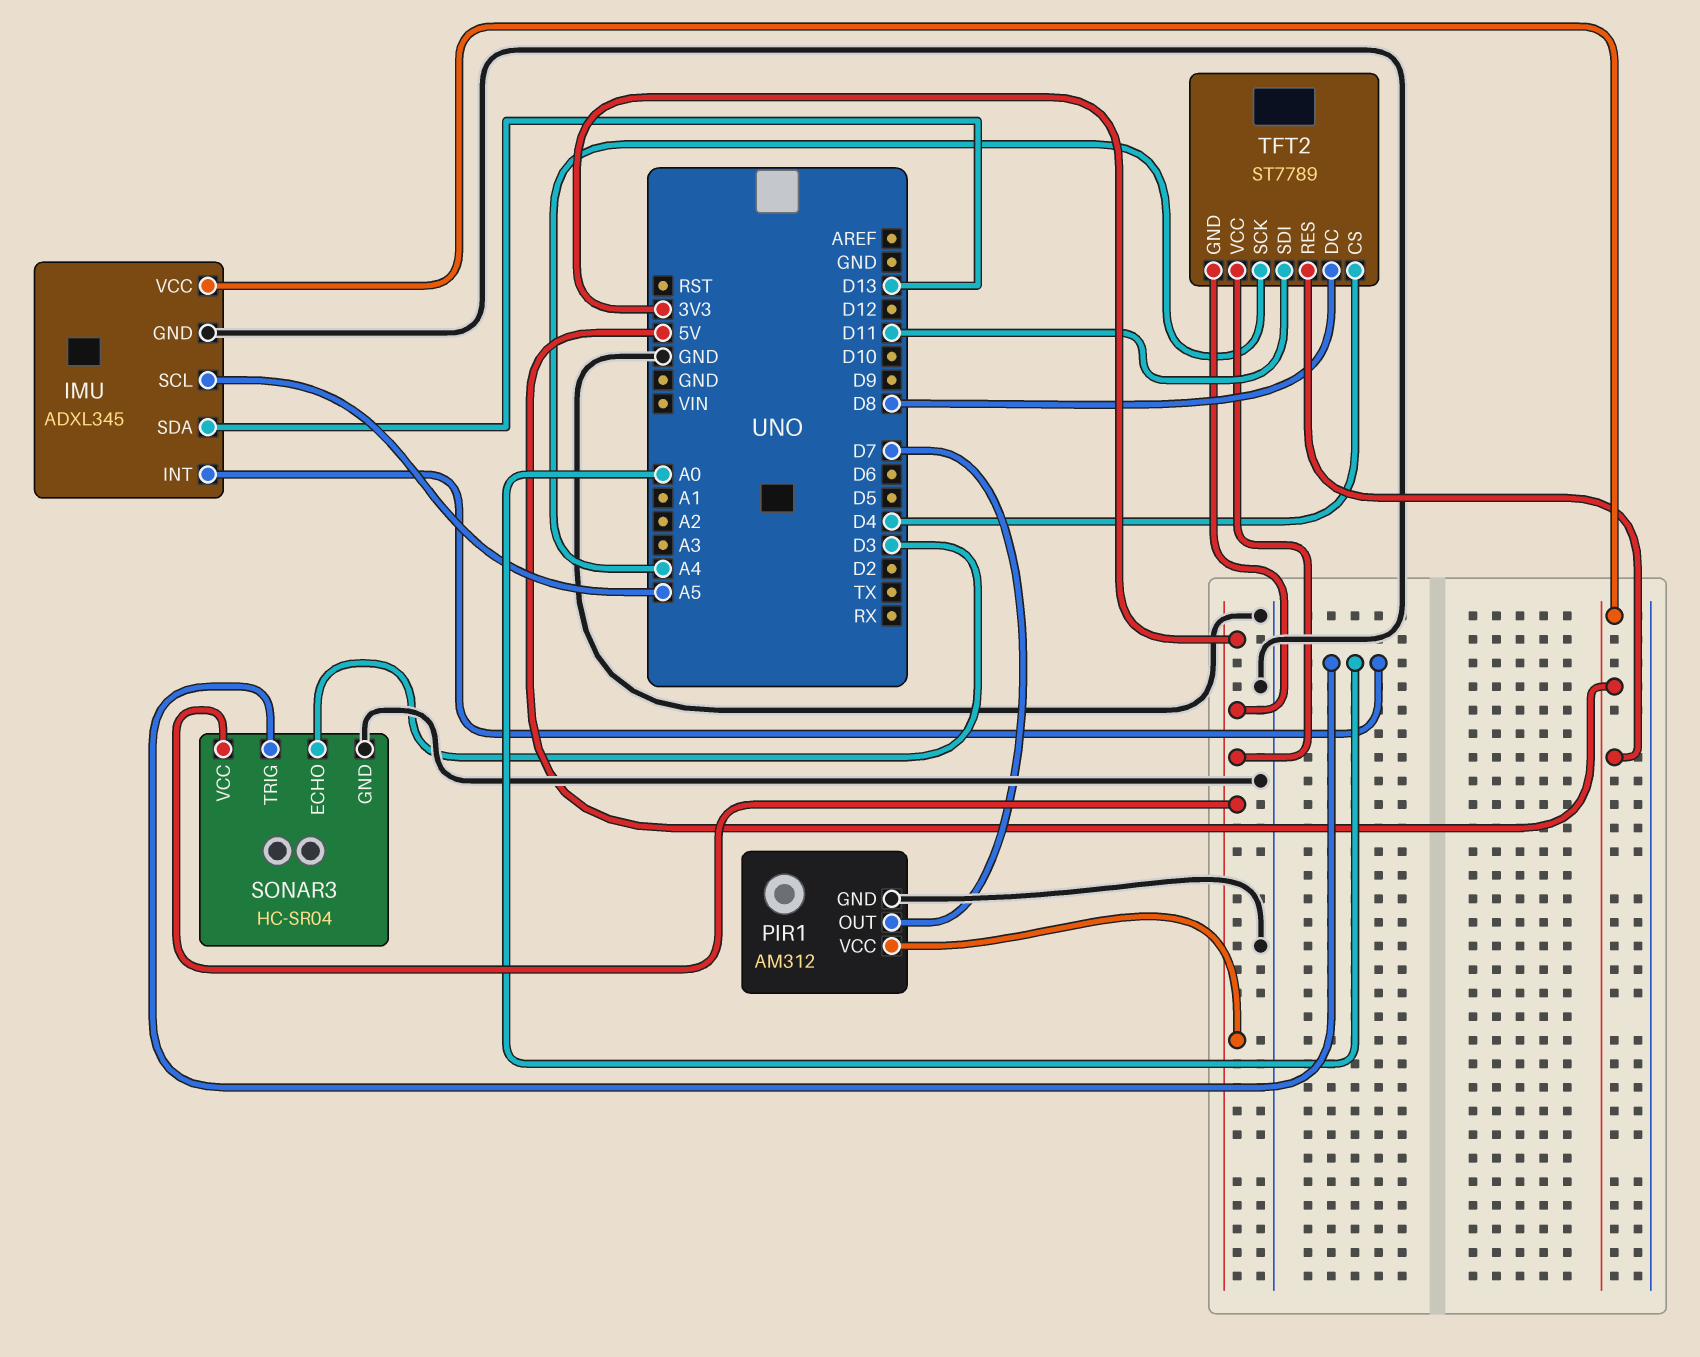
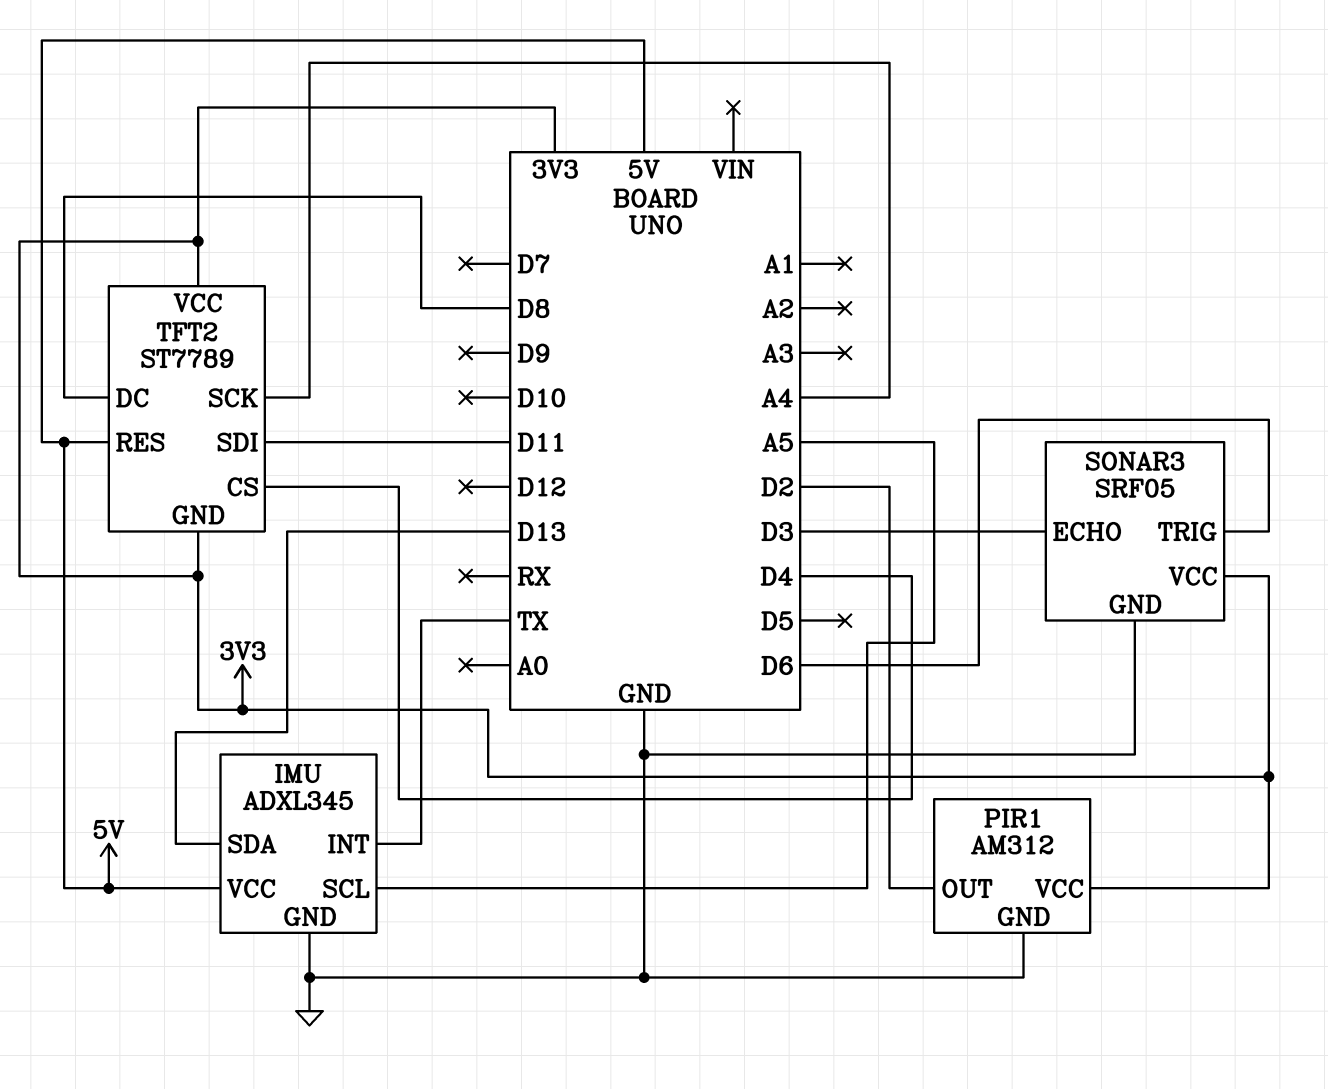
IMU pin INT: A0 -> TX
PIR1 pin OUT: D7 -> D2
SONAR3: HC-SR04 -> SRF05
SONAR3 pin TRIG: A0 -> D6

